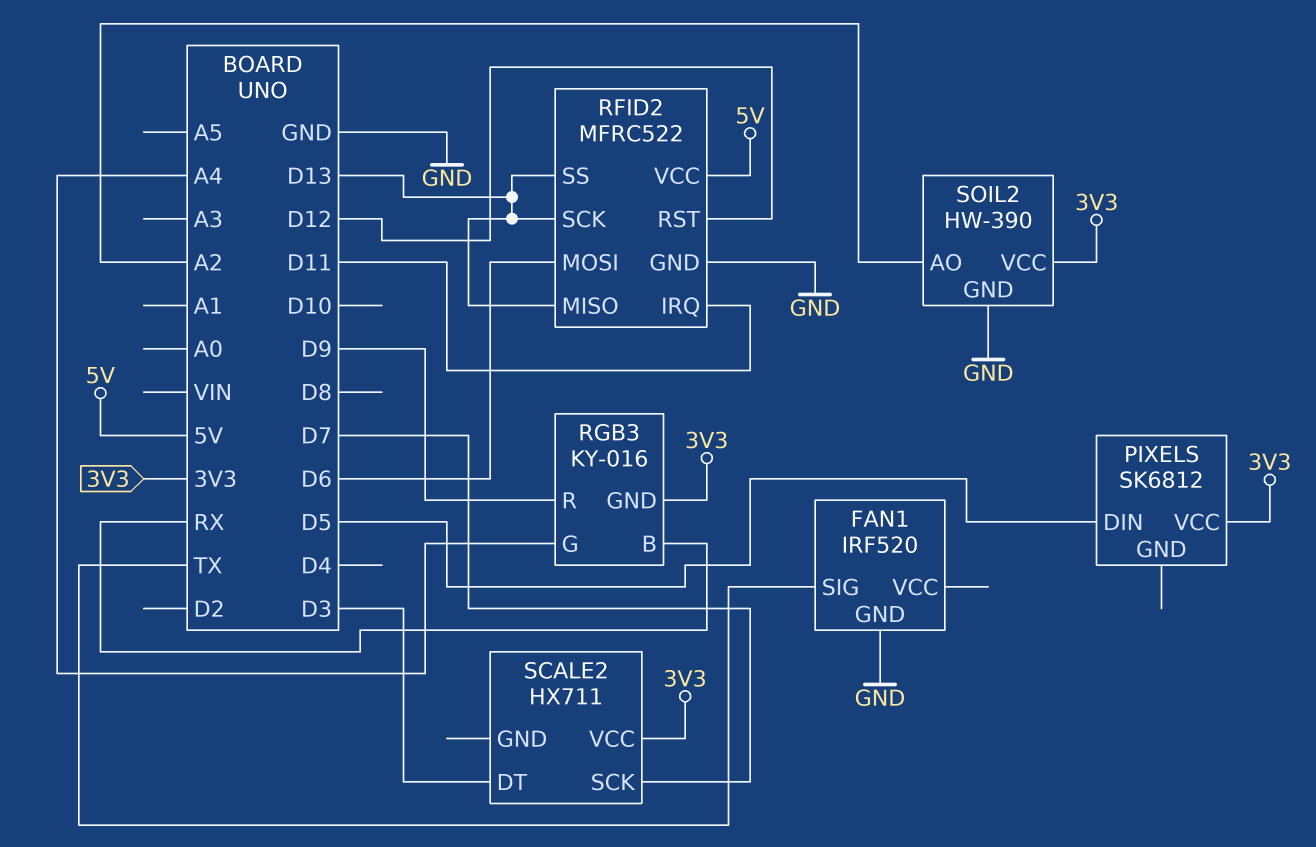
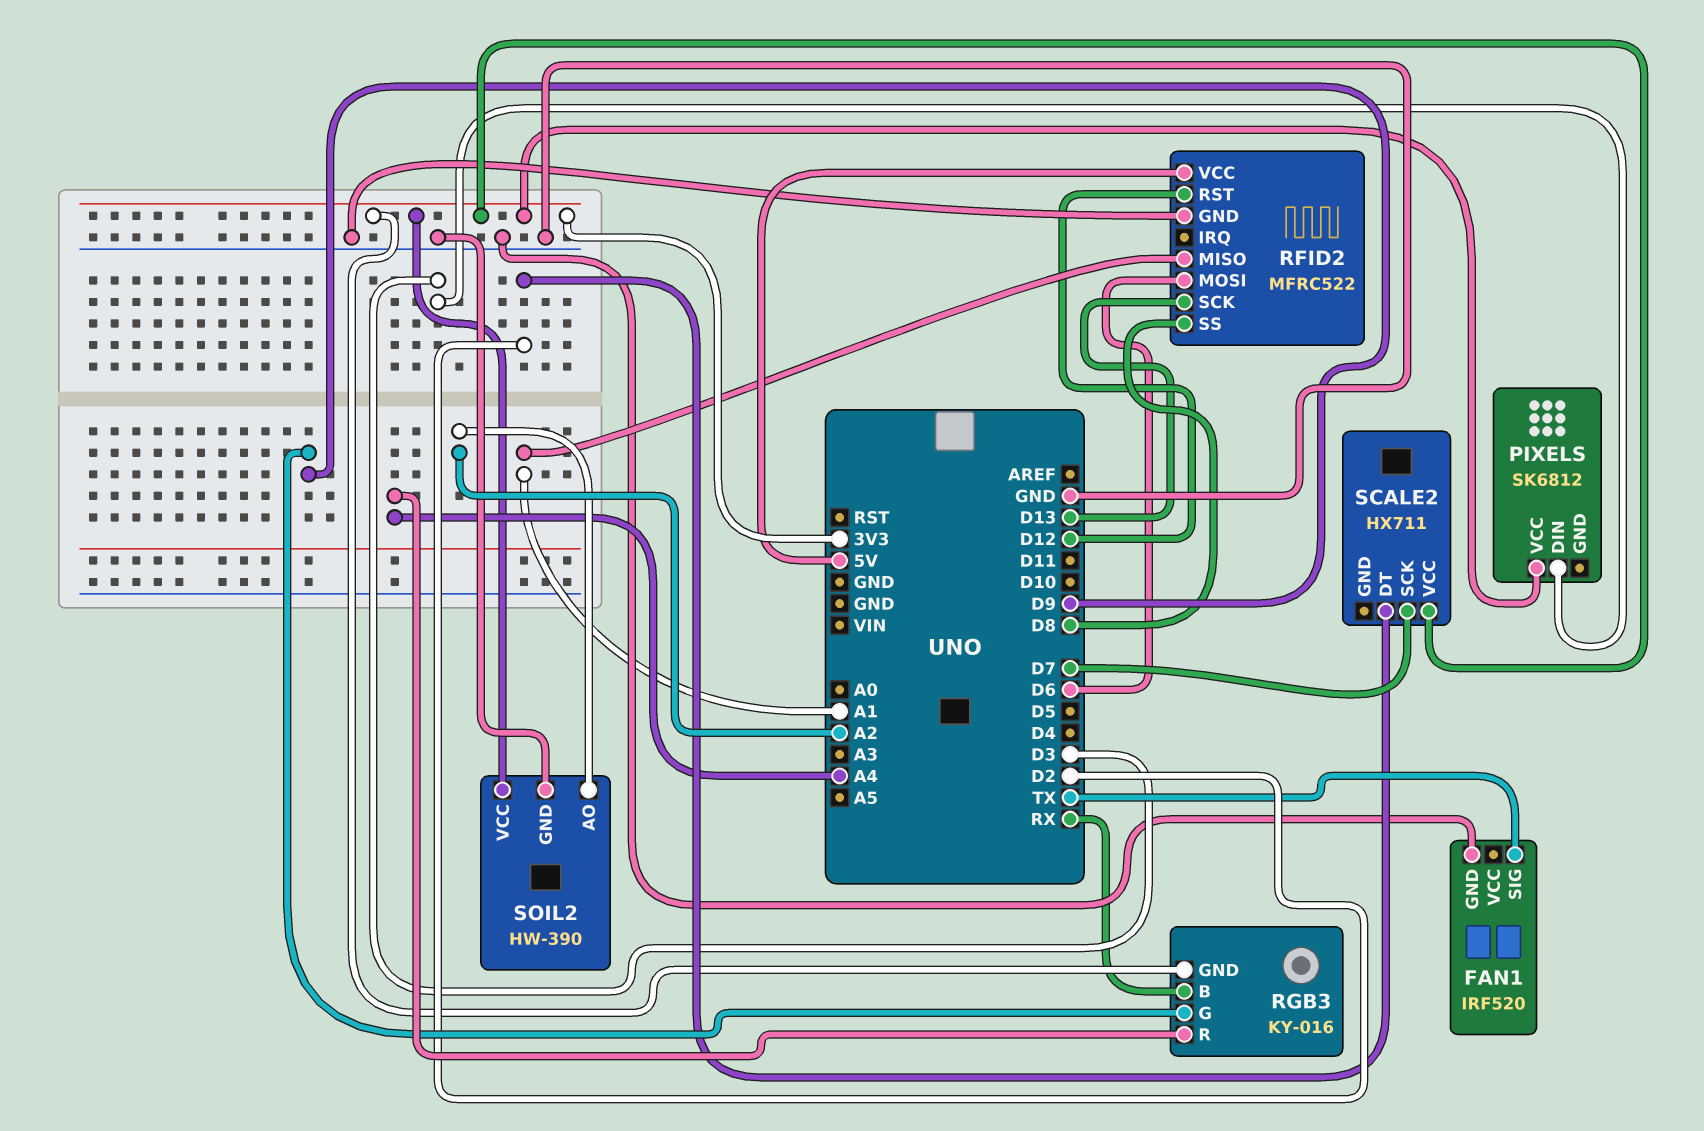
PIXELS pin DIN: D5 -> D3
RFID2 pin IRQ: D11 -> none
RFID2 pin MISO: D13 -> A1
RFID2 pin SS: D13 -> D8
RGB3 pin G: A4 -> D9
RGB3 pin R: D9 -> A4
SCALE2 pin DT: D3 -> D2

